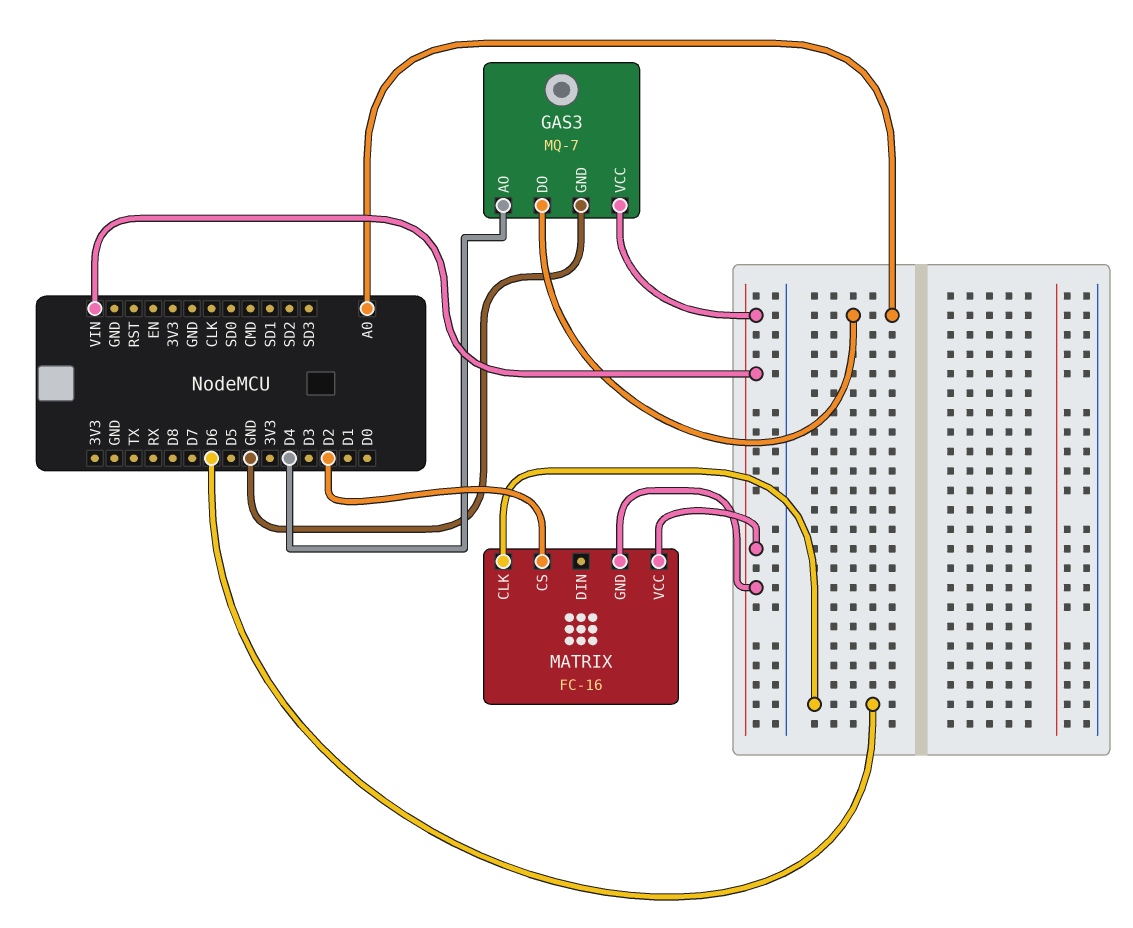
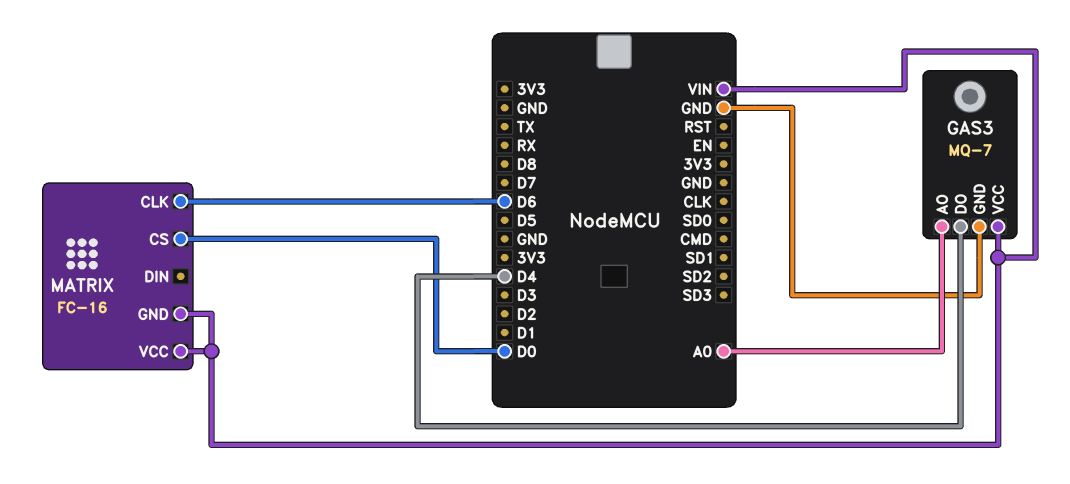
GAS3 pin AO: D4 -> A0
GAS3 pin DO: A0 -> D4
MATRIX pin CS: D2 -> D0

